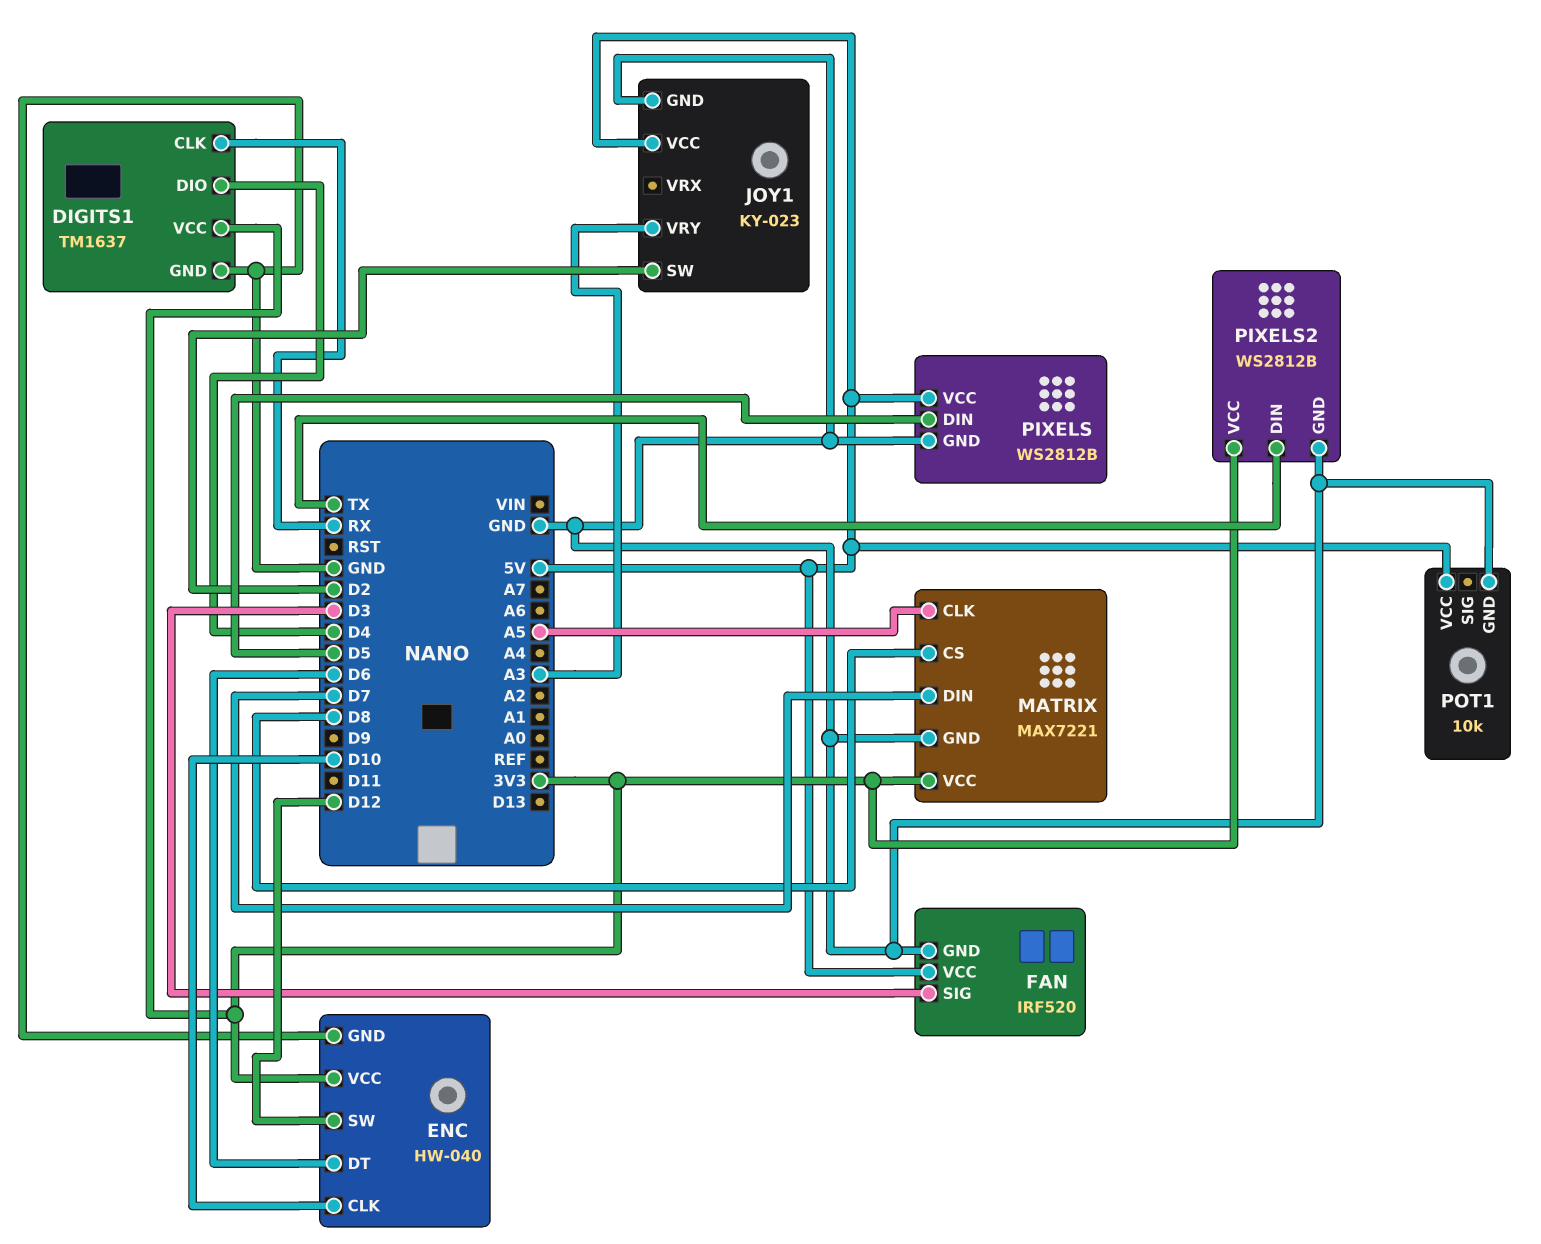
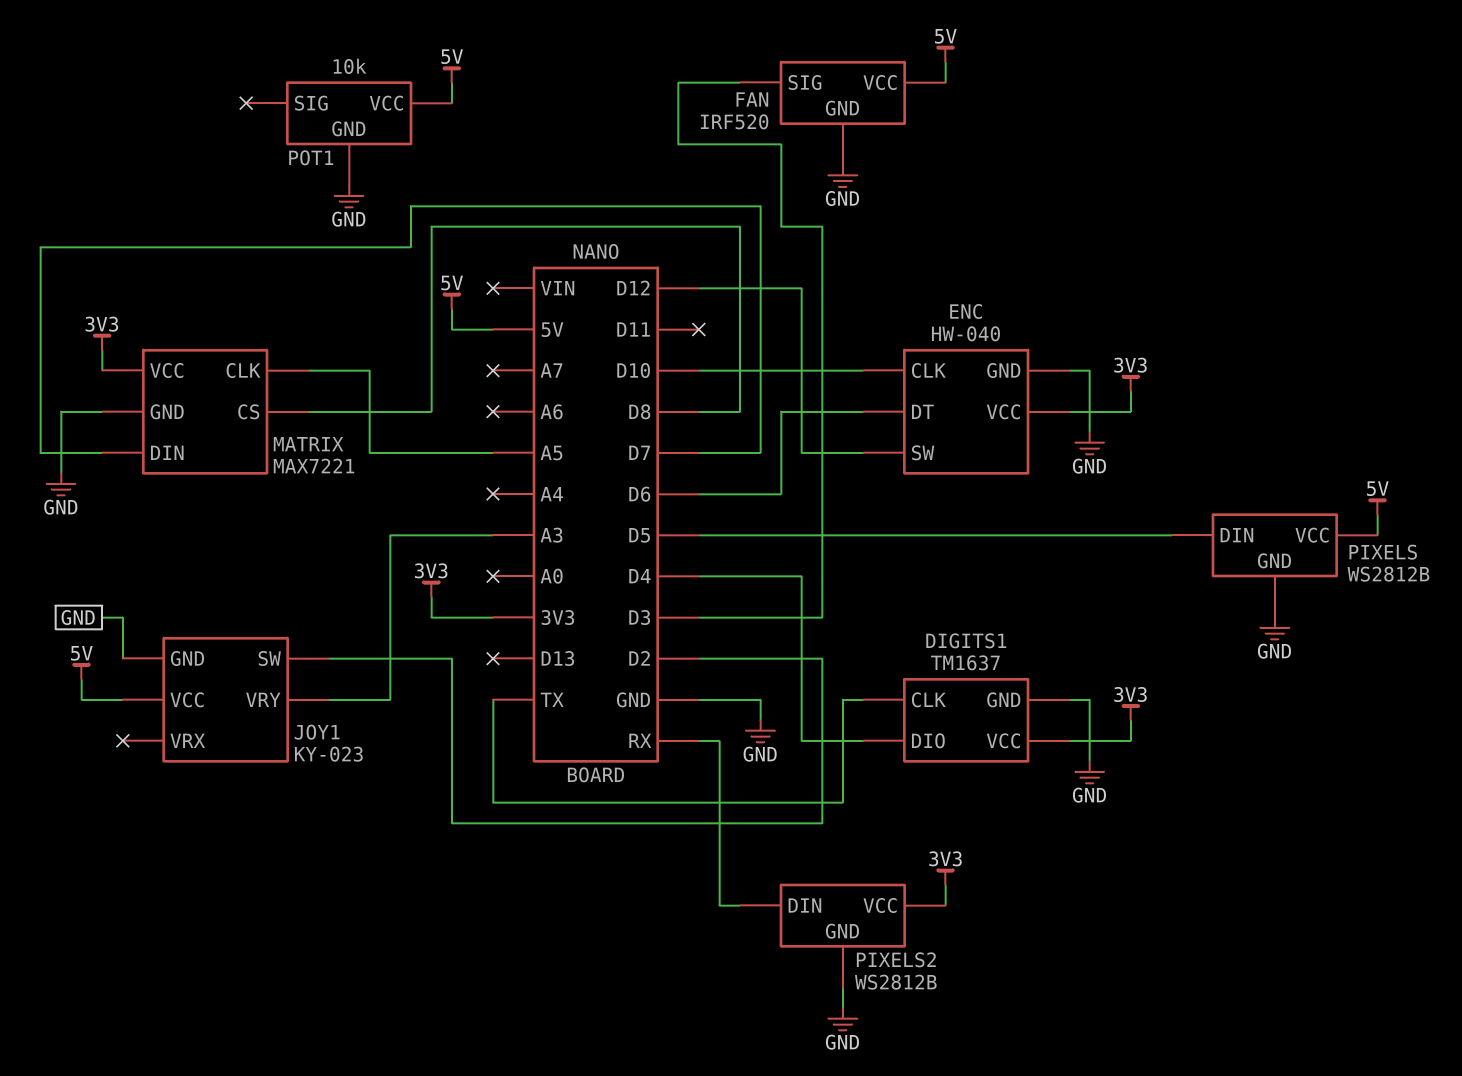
DIGITS1 pin CLK: RX -> TX
PIXELS2 pin DIN: TX -> RX

